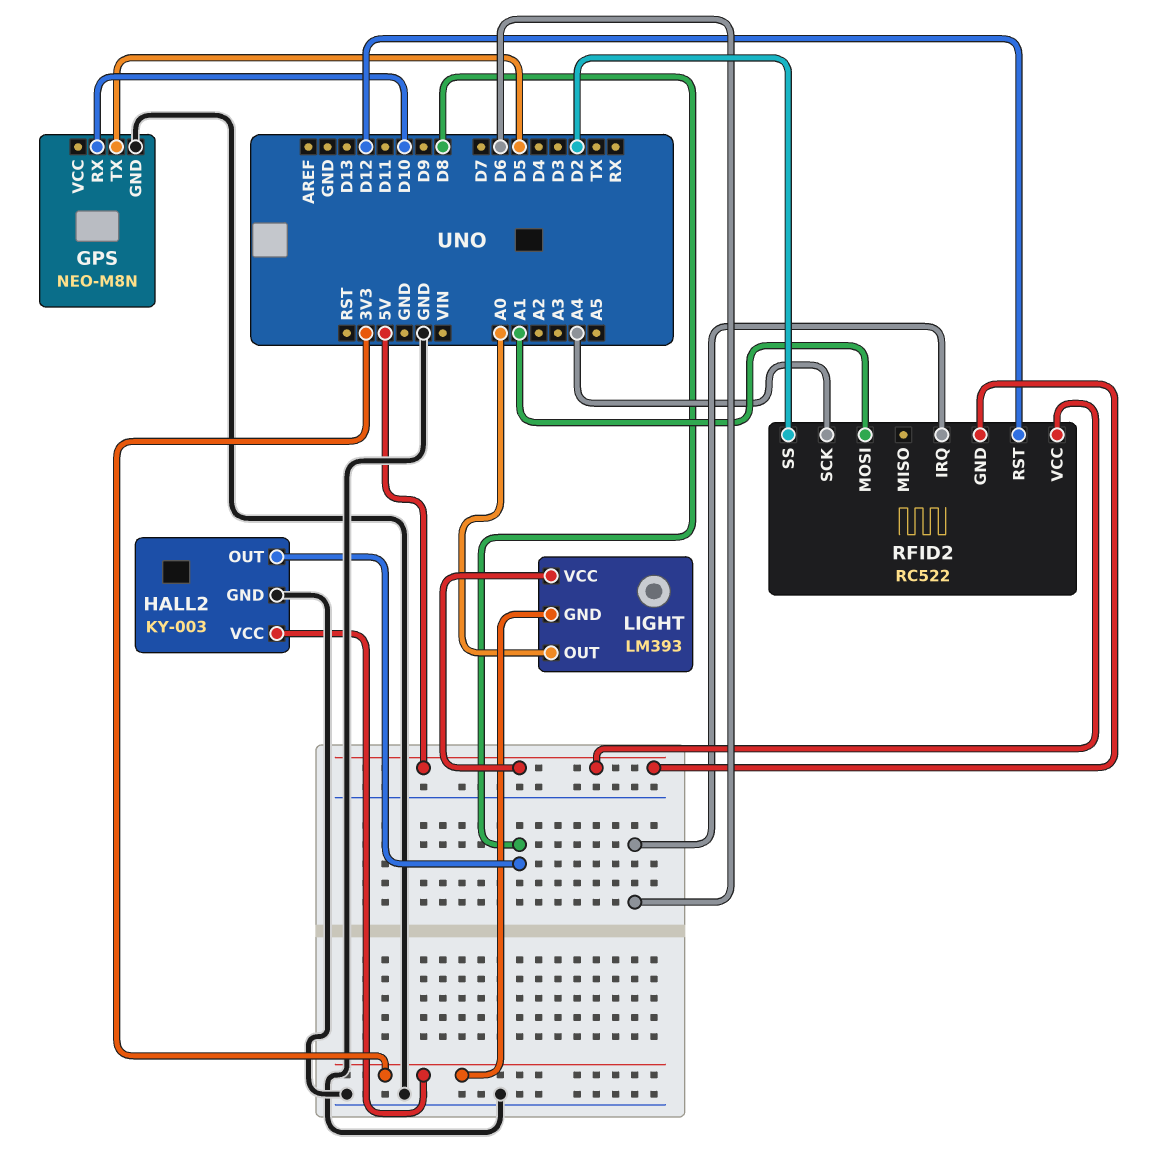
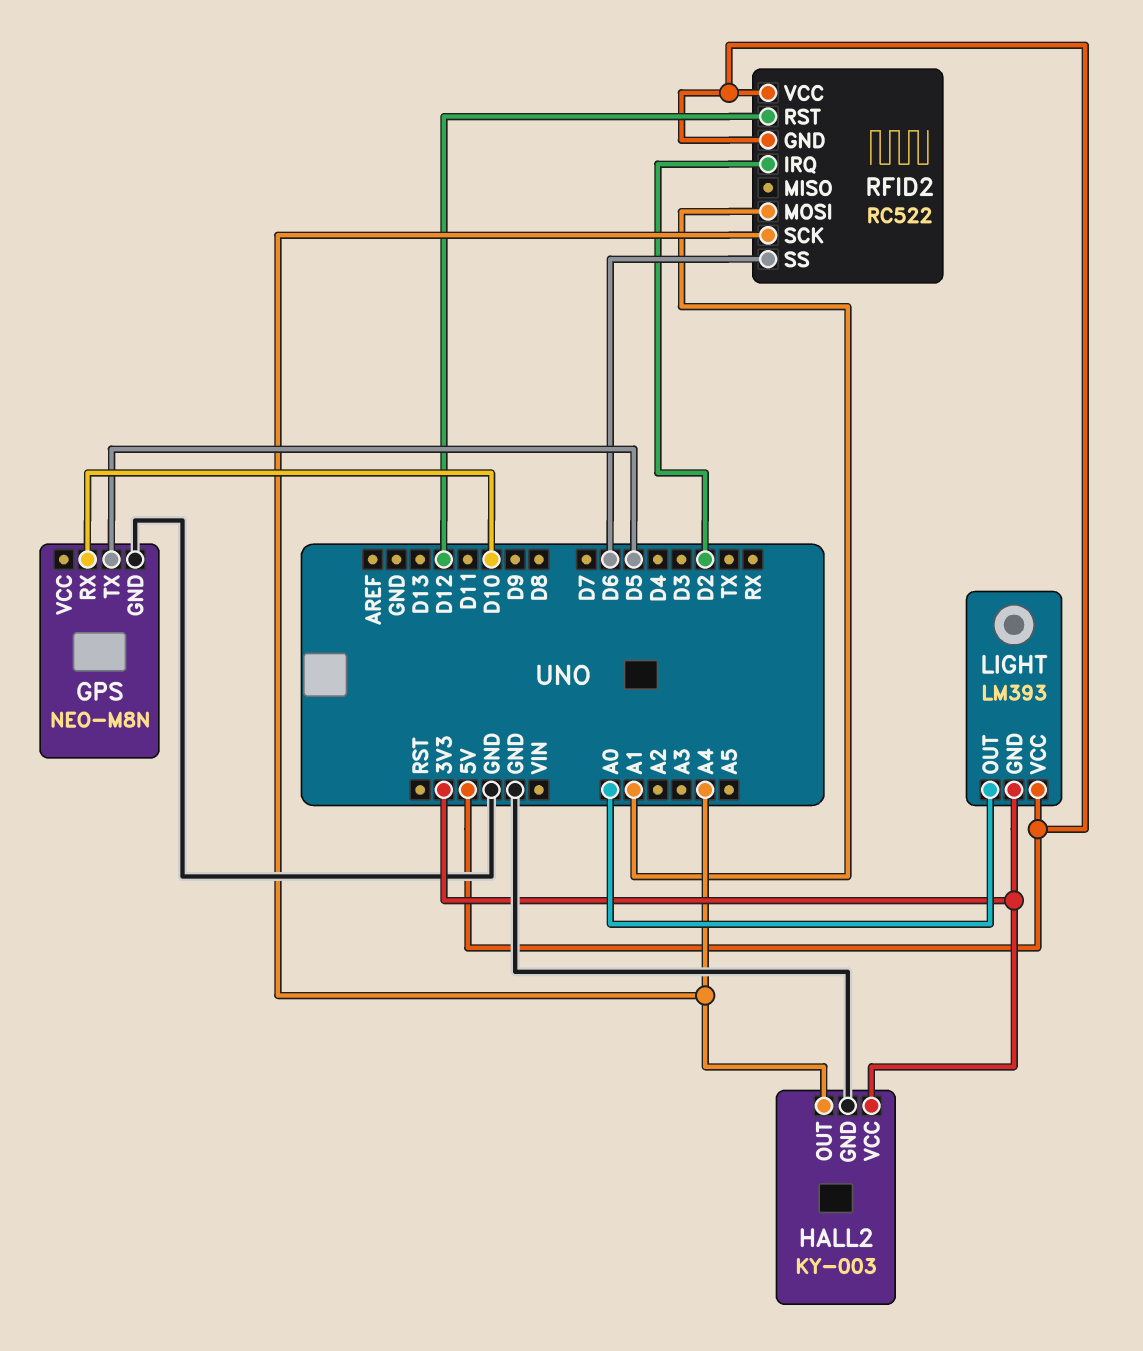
HALL2 pin OUT: D8 -> A4
RFID2 pin IRQ: D6 -> D2
RFID2 pin SS: D2 -> D6

